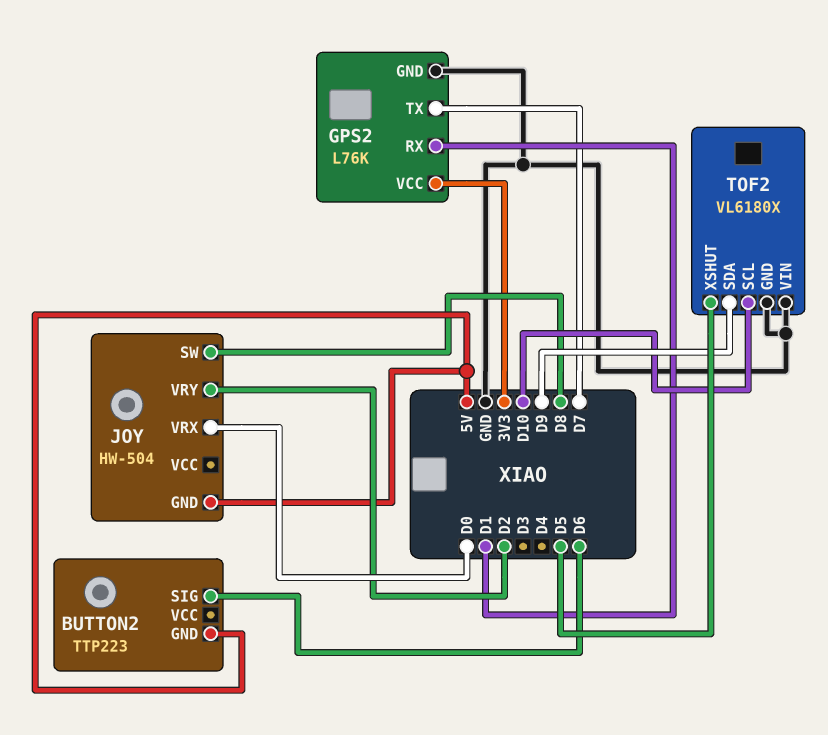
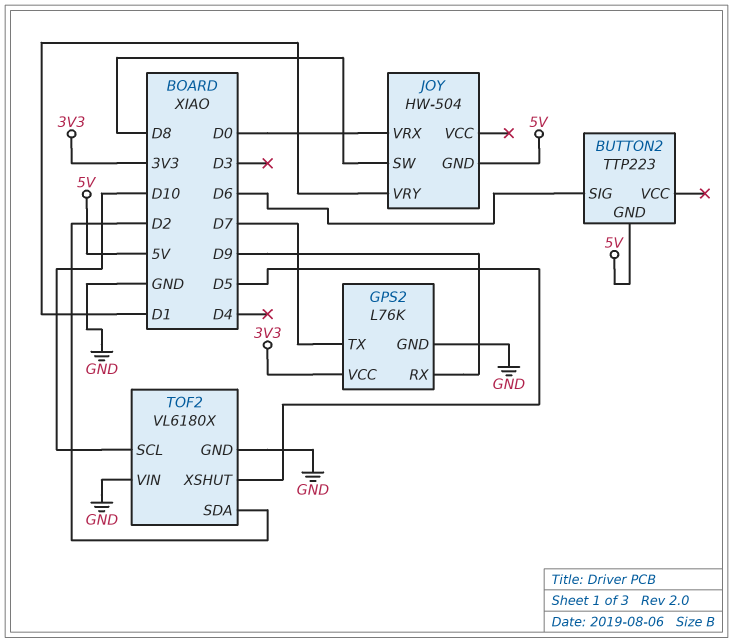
GPS2 pin RX: D1 -> D9
JOY pin VRY: D2 -> D1
TOF2 pin SDA: D9 -> D2

